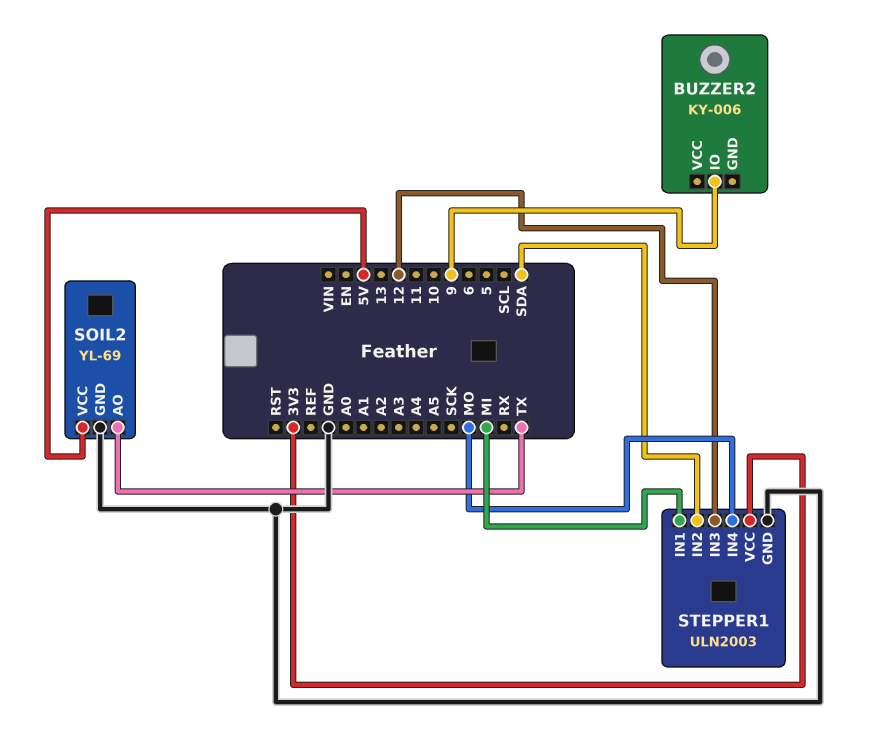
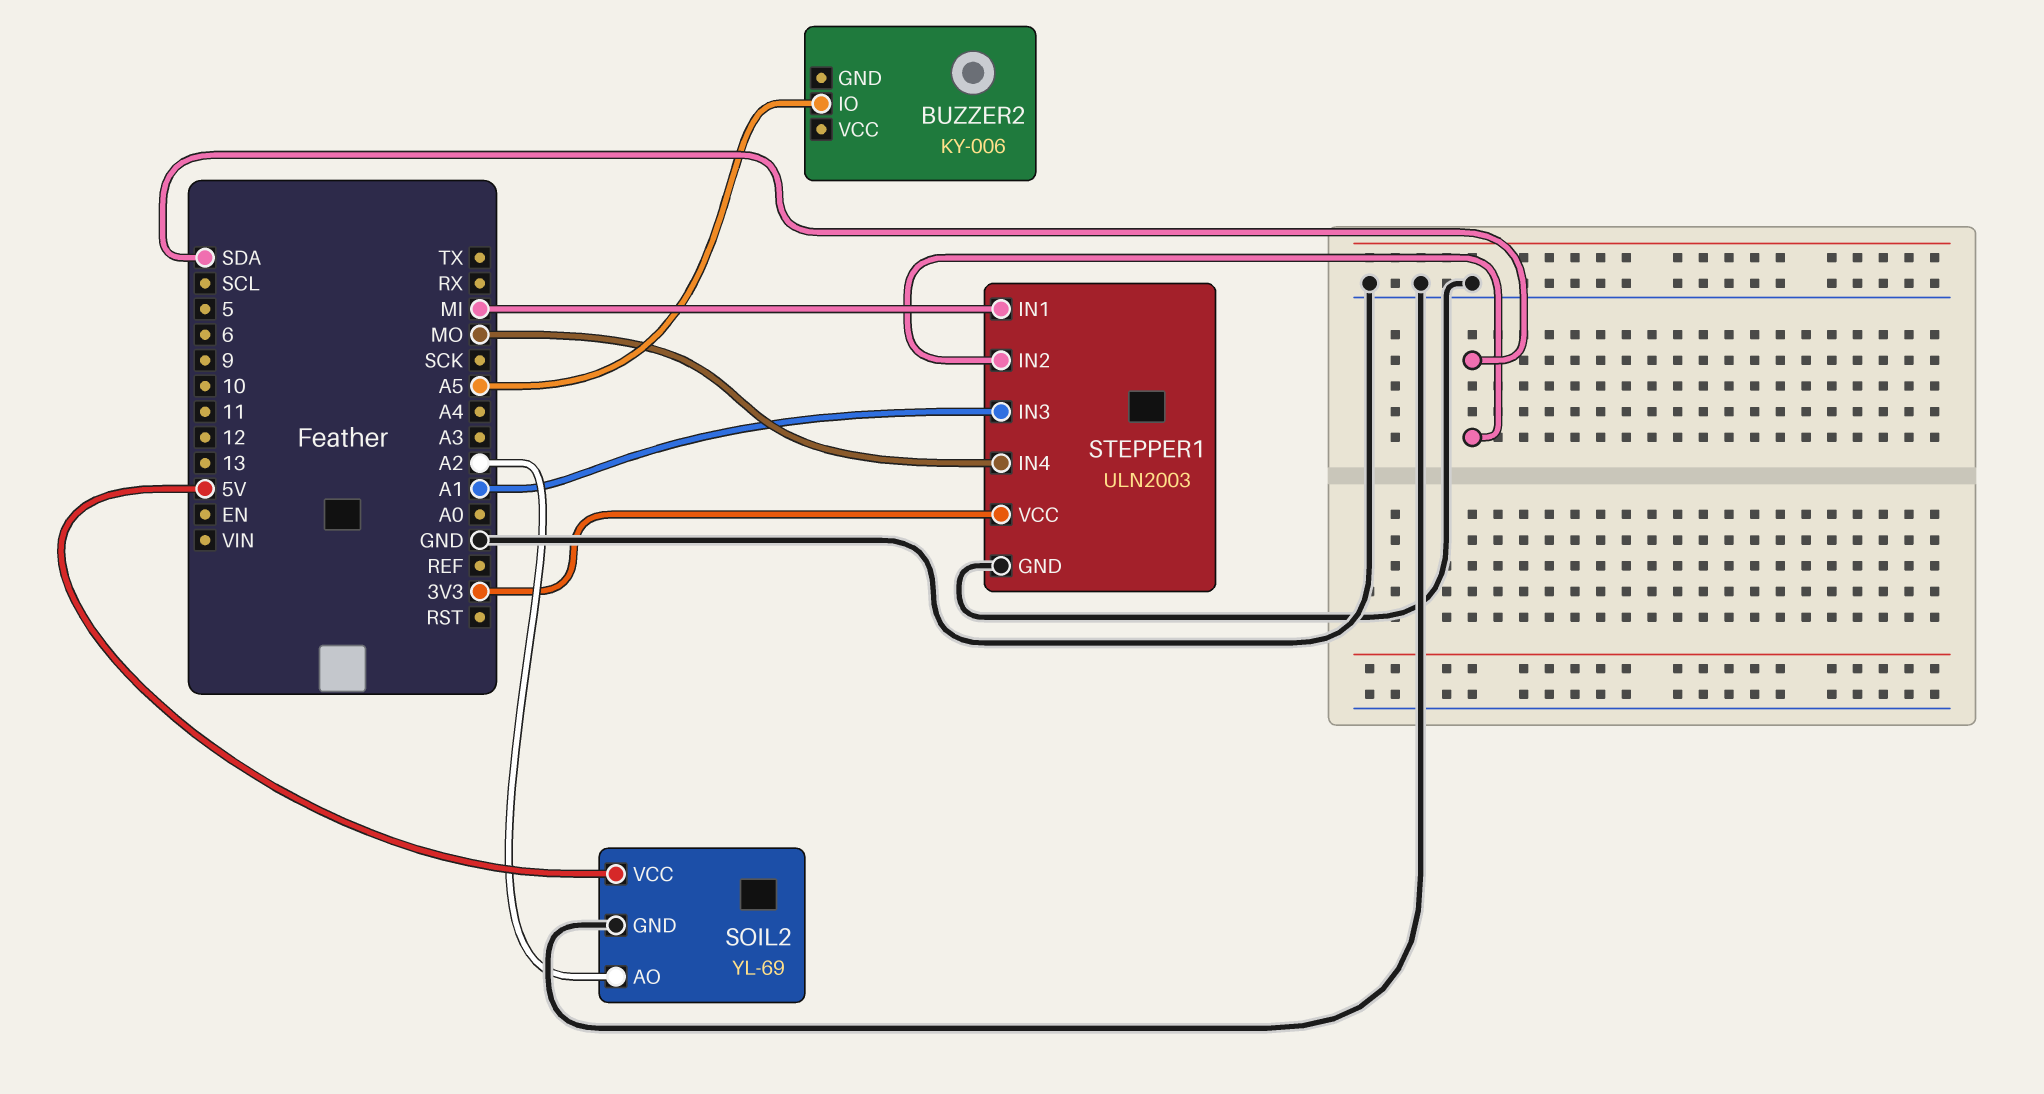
BUZZER2 pin IO: 9 -> A5
SOIL2 pin AO: TX -> A2
STEPPER1 pin IN3: 12 -> A1

